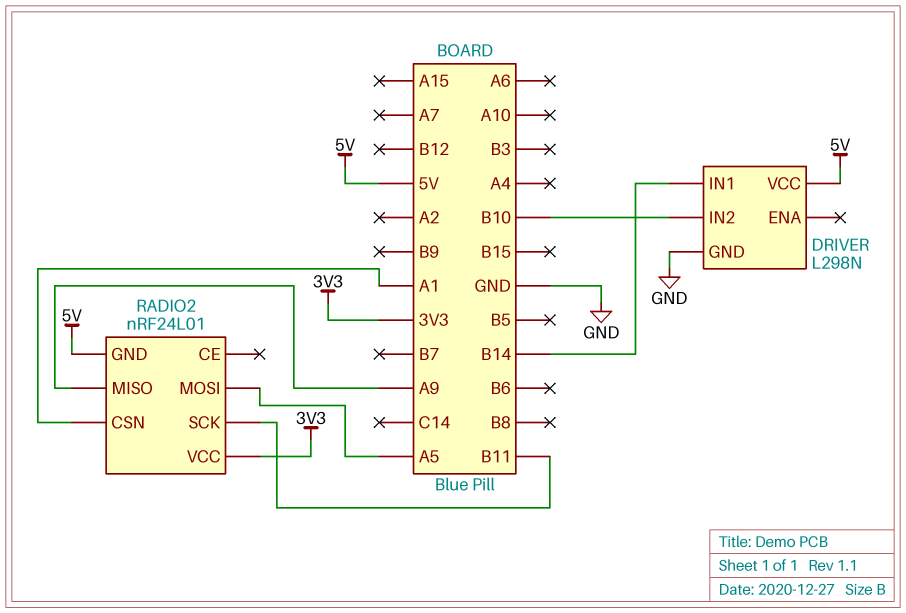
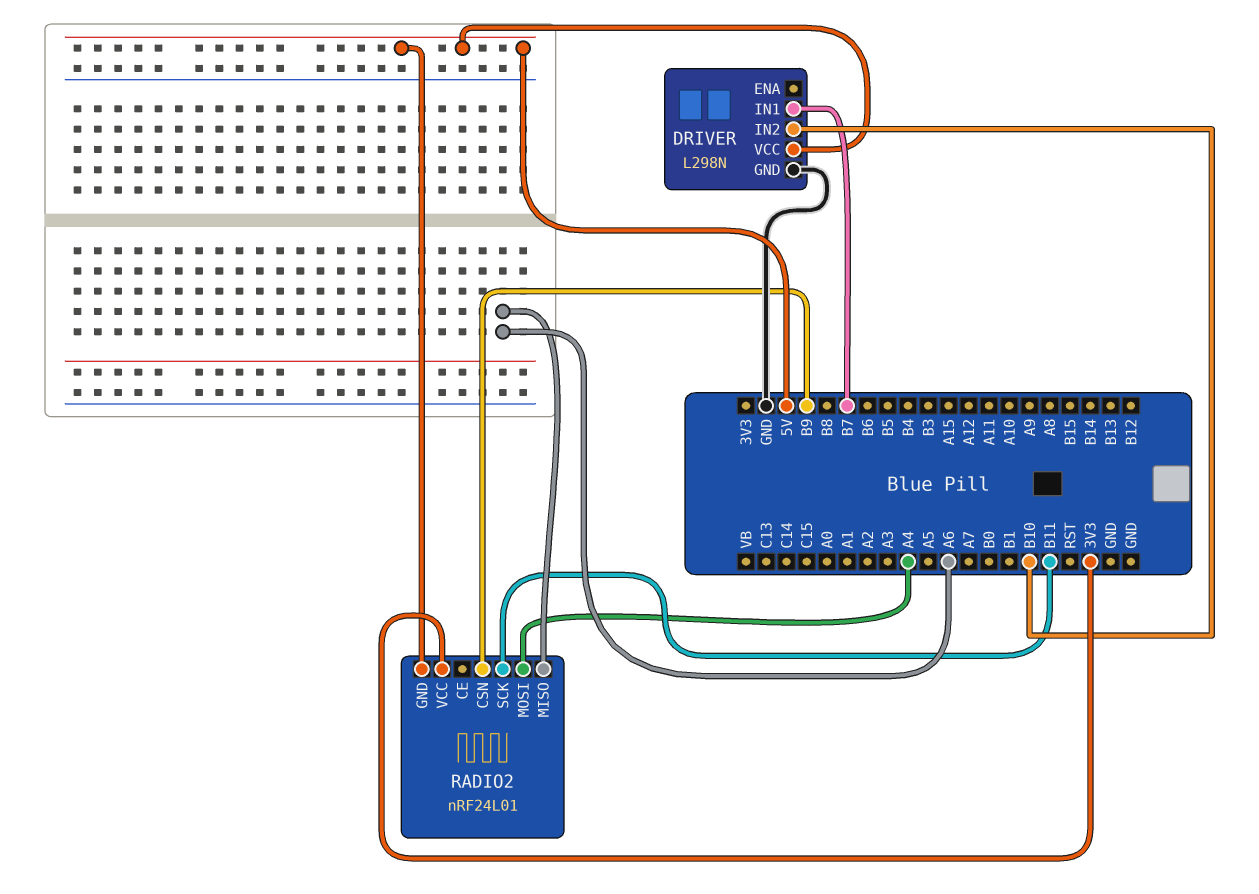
DRIVER pin IN1: B14 -> B7
RADIO2 pin CSN: A1 -> B9
RADIO2 pin MISO: A9 -> A6
RADIO2 pin MOSI: A5 -> A4

